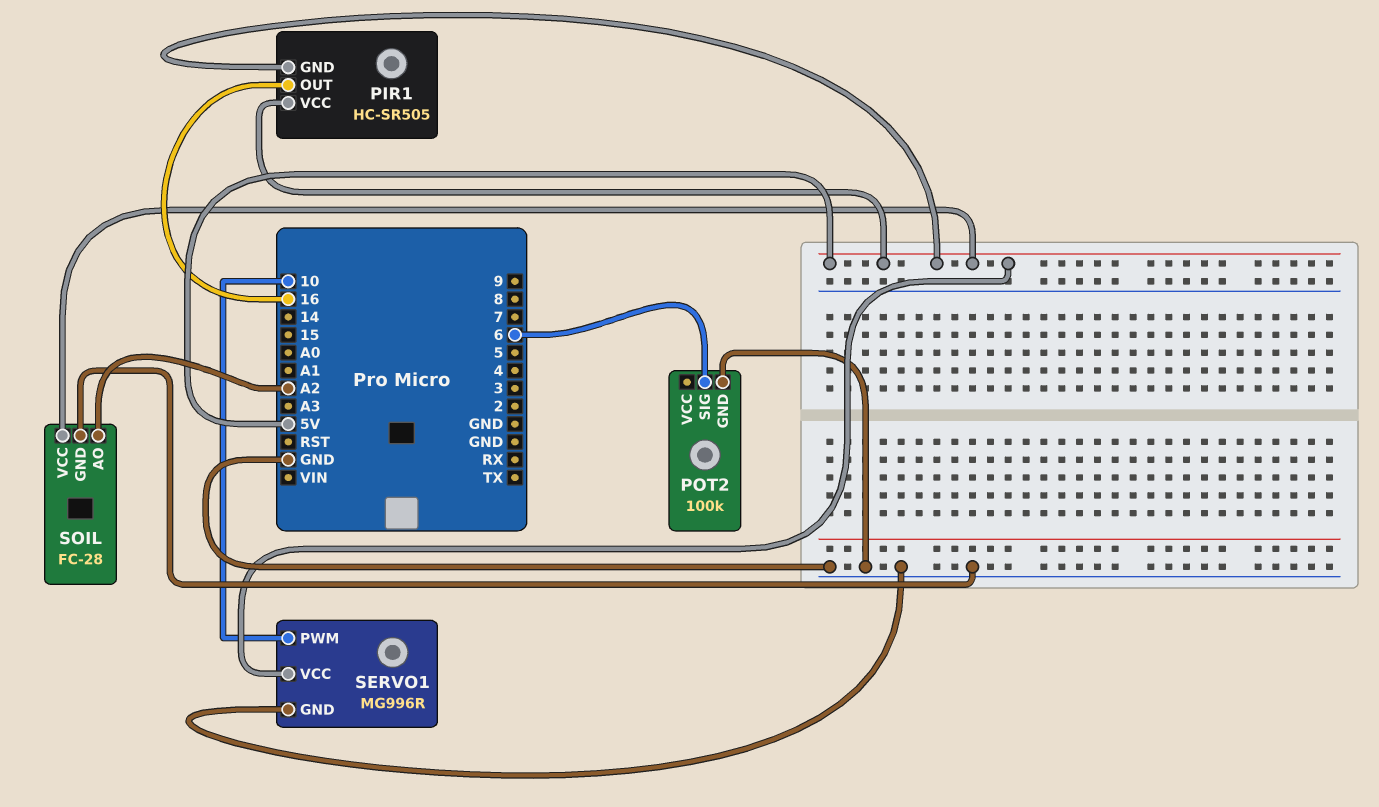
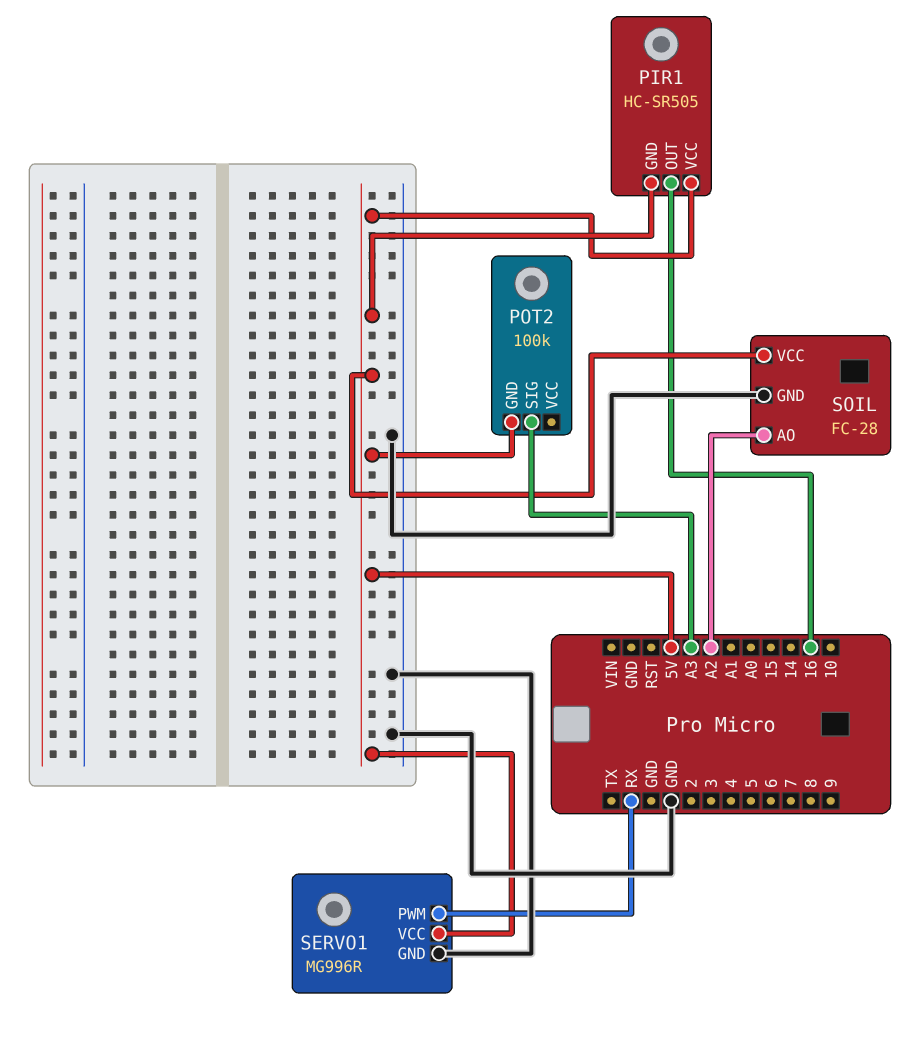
POT2 pin GND: GND -> 5V
POT2 pin SIG: 6 -> A3
SERVO1 pin PWM: 10 -> RX

